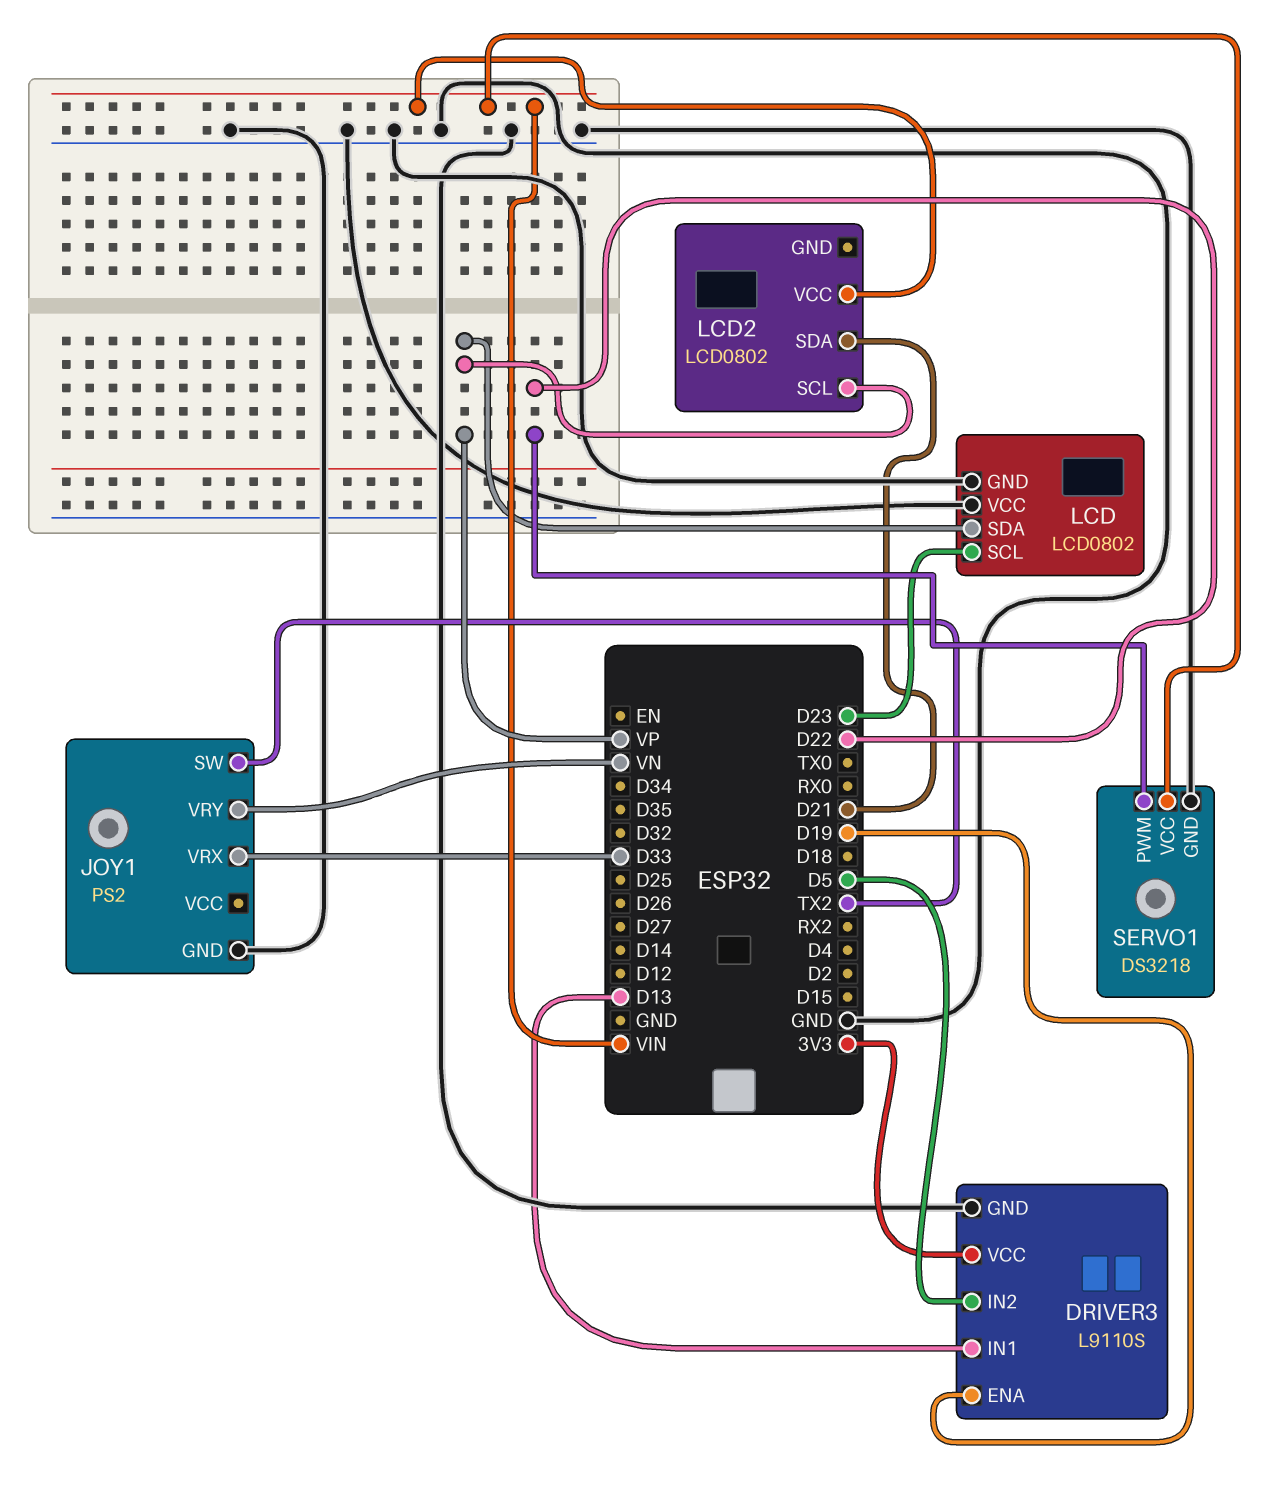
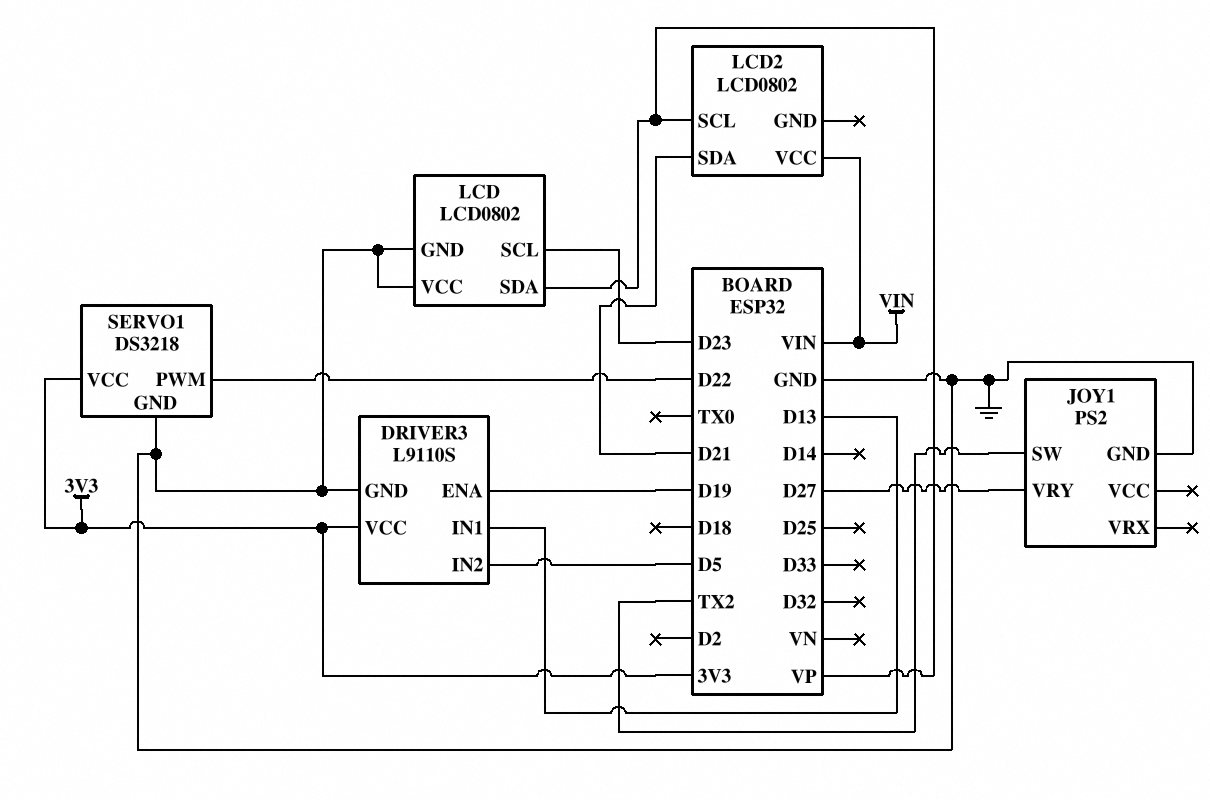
JOY1 pin VRX: D33 -> none
JOY1 pin VRY: VN -> D27
SERVO1 pin VCC: VIN -> 3V3

